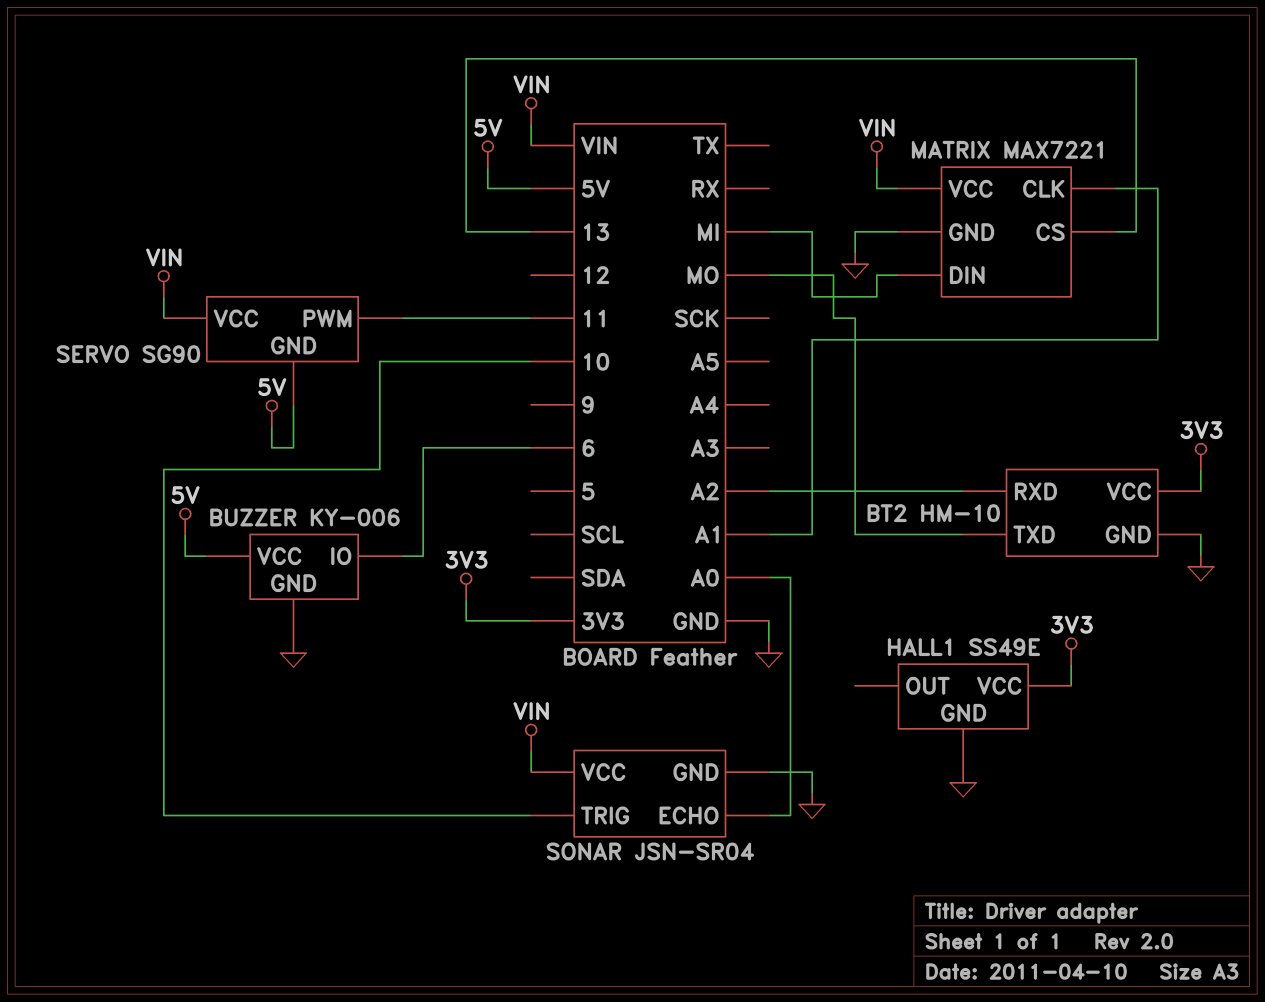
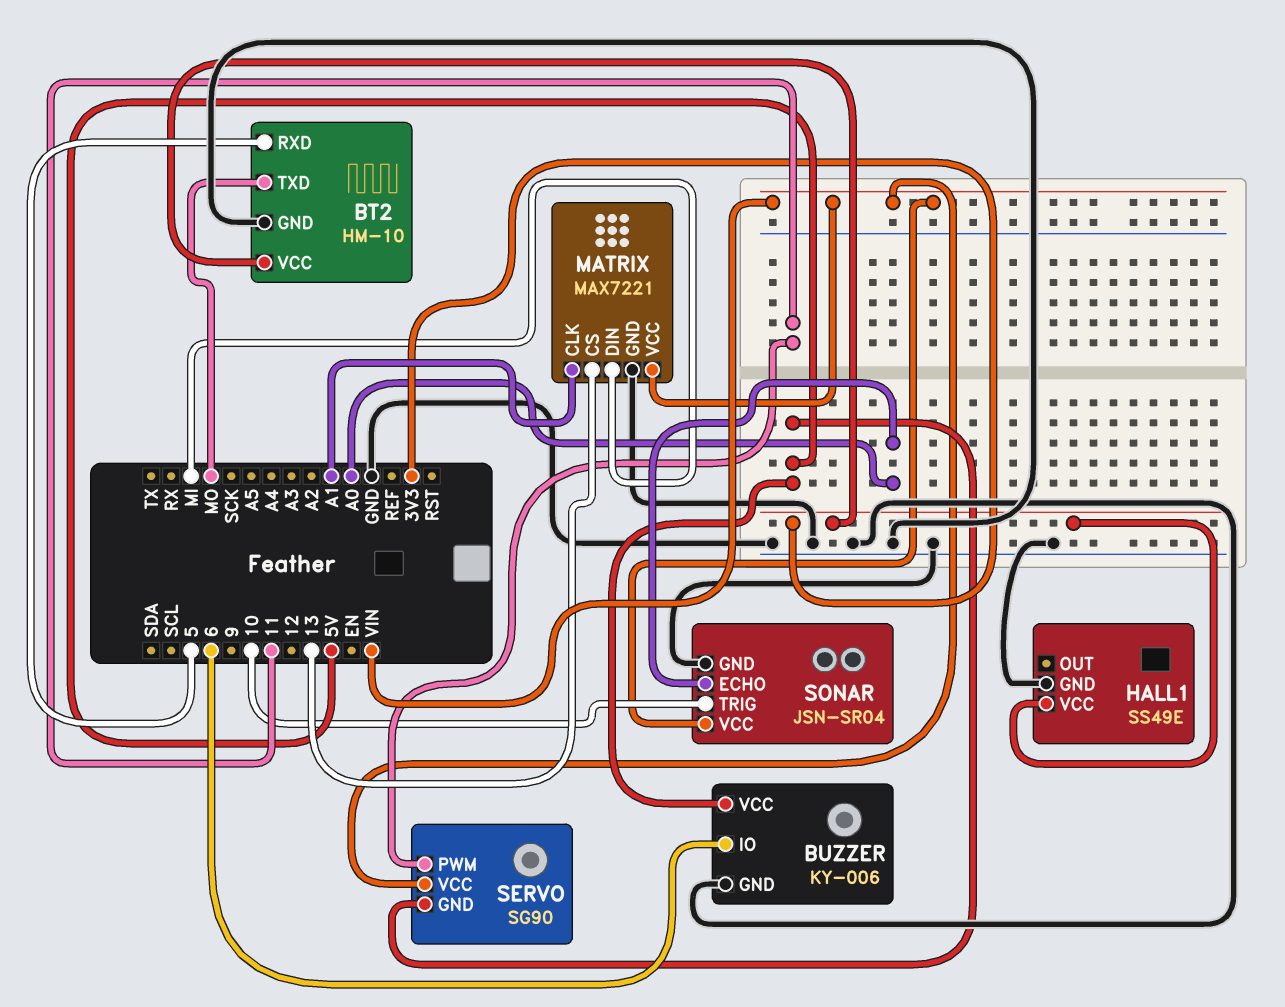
BT2 pin RXD: A2 -> 5

